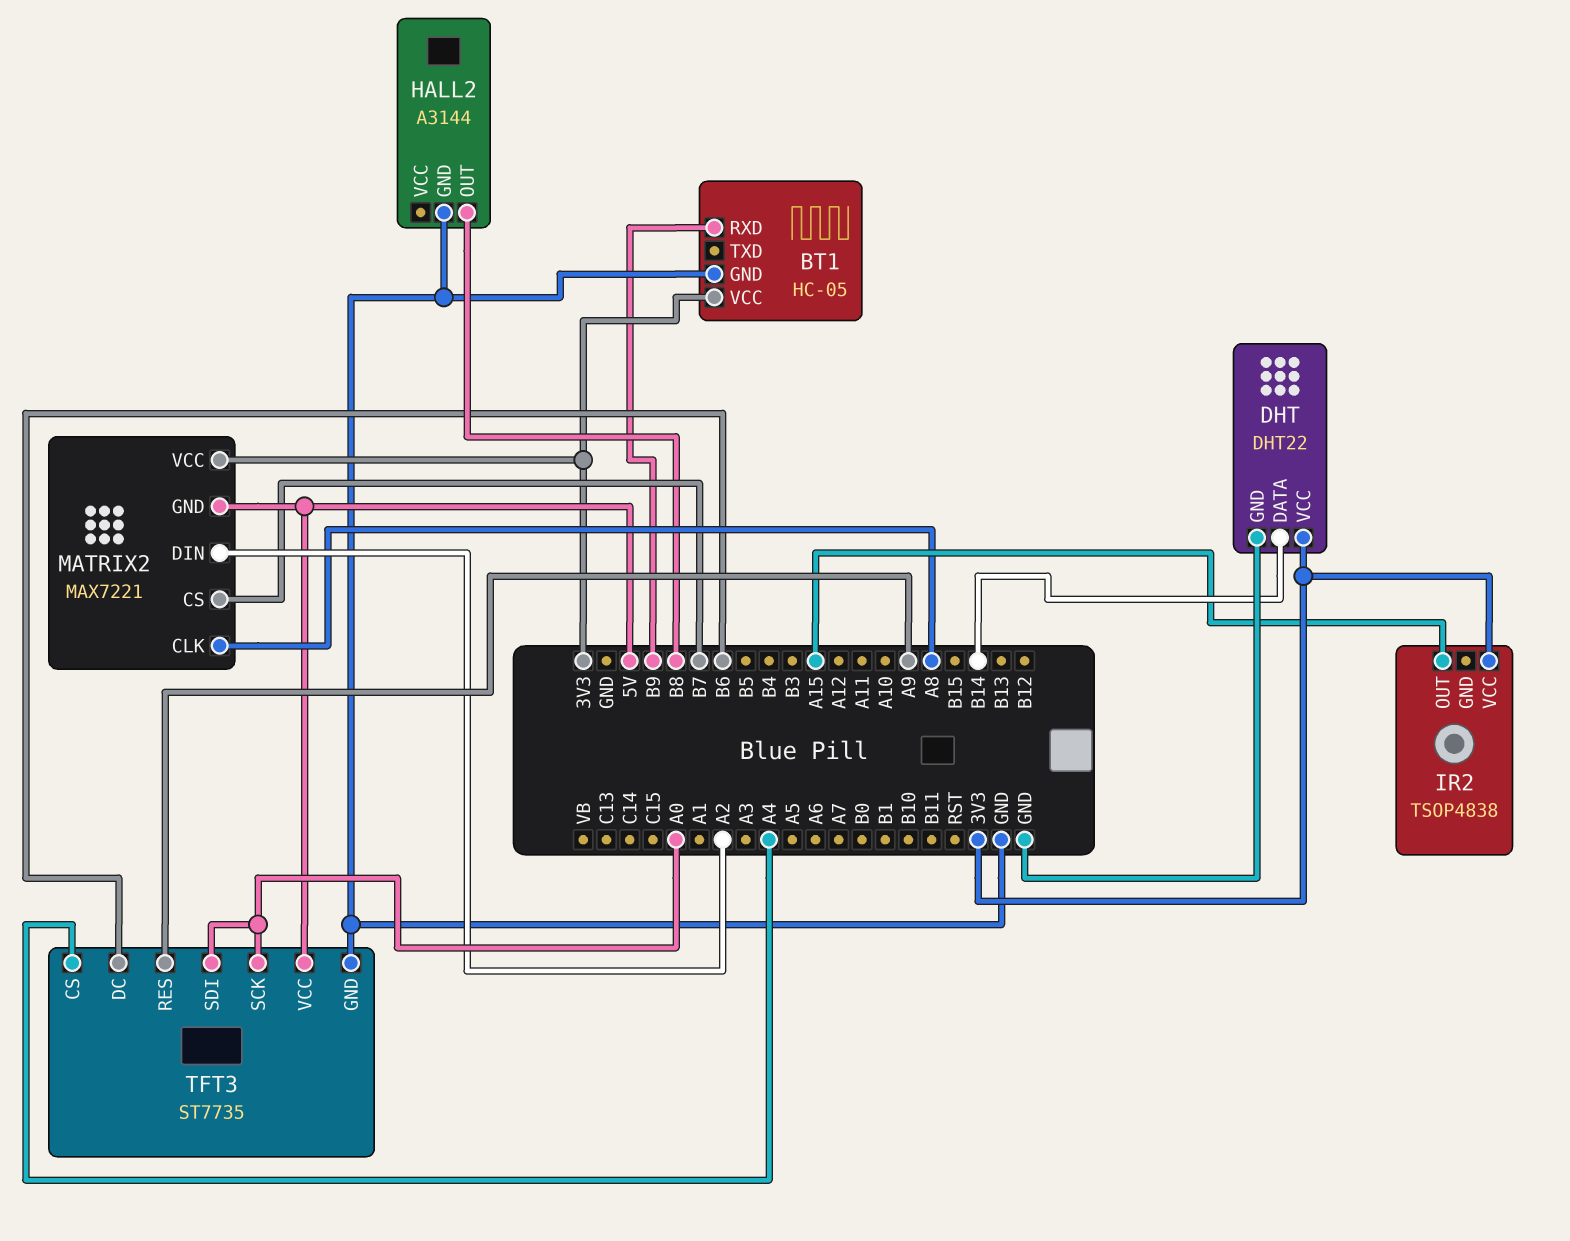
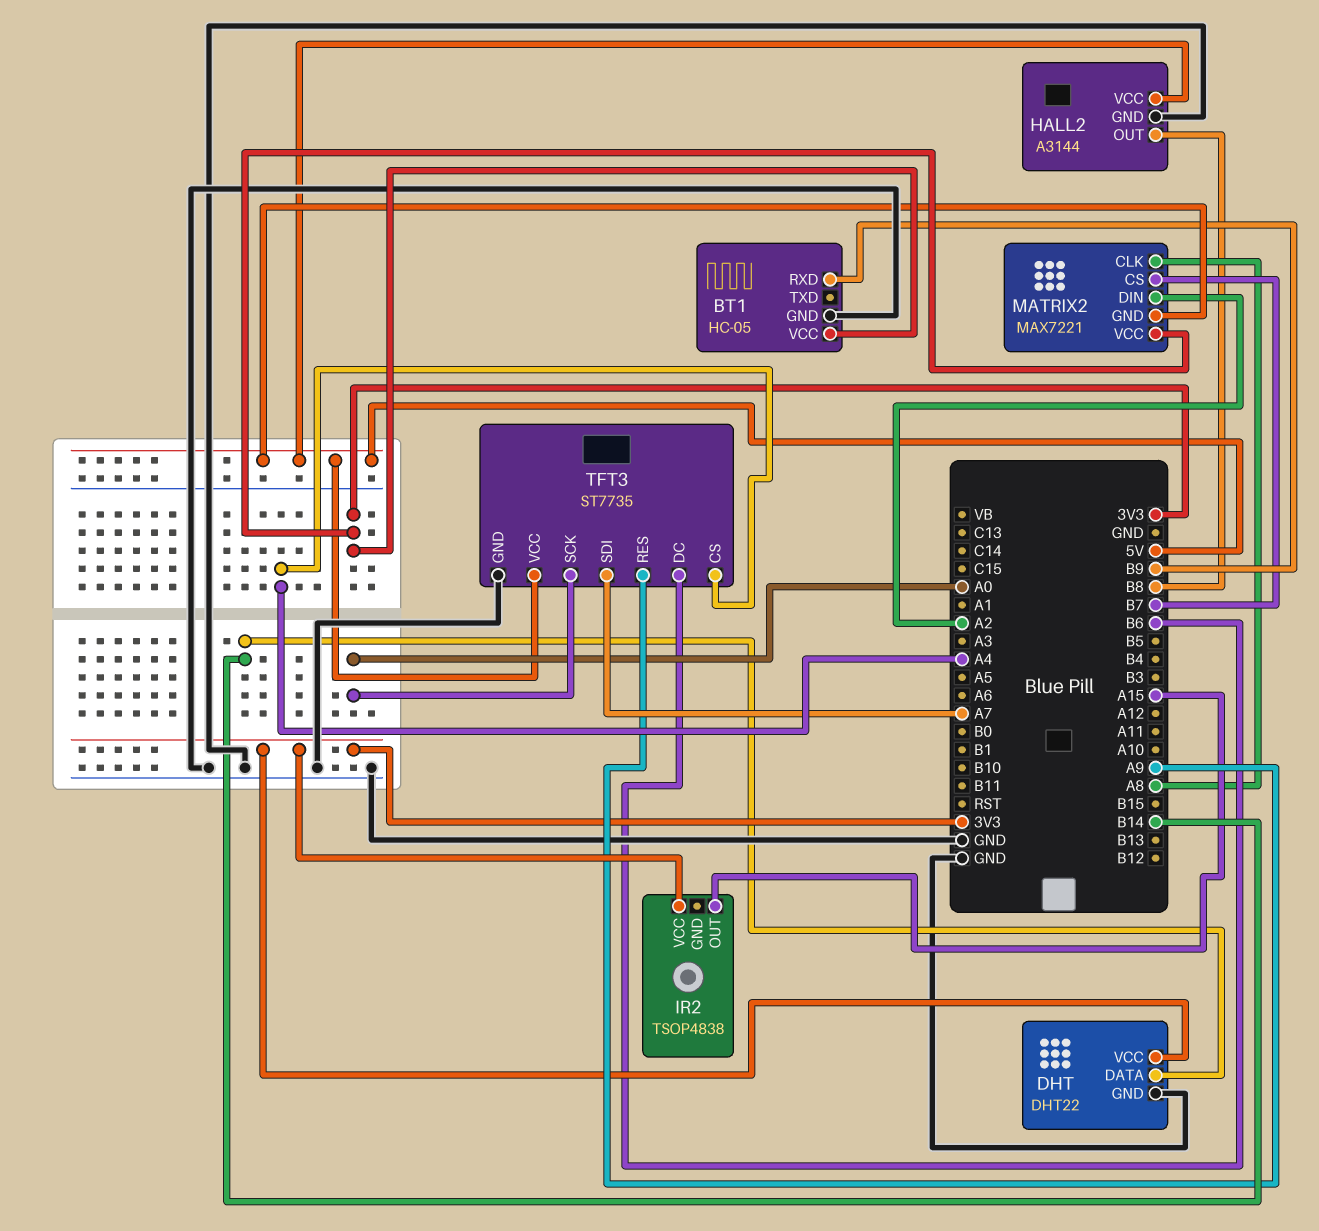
HALL2 pin VCC: none -> 5V
TFT3 pin SDI: A0 -> A7

